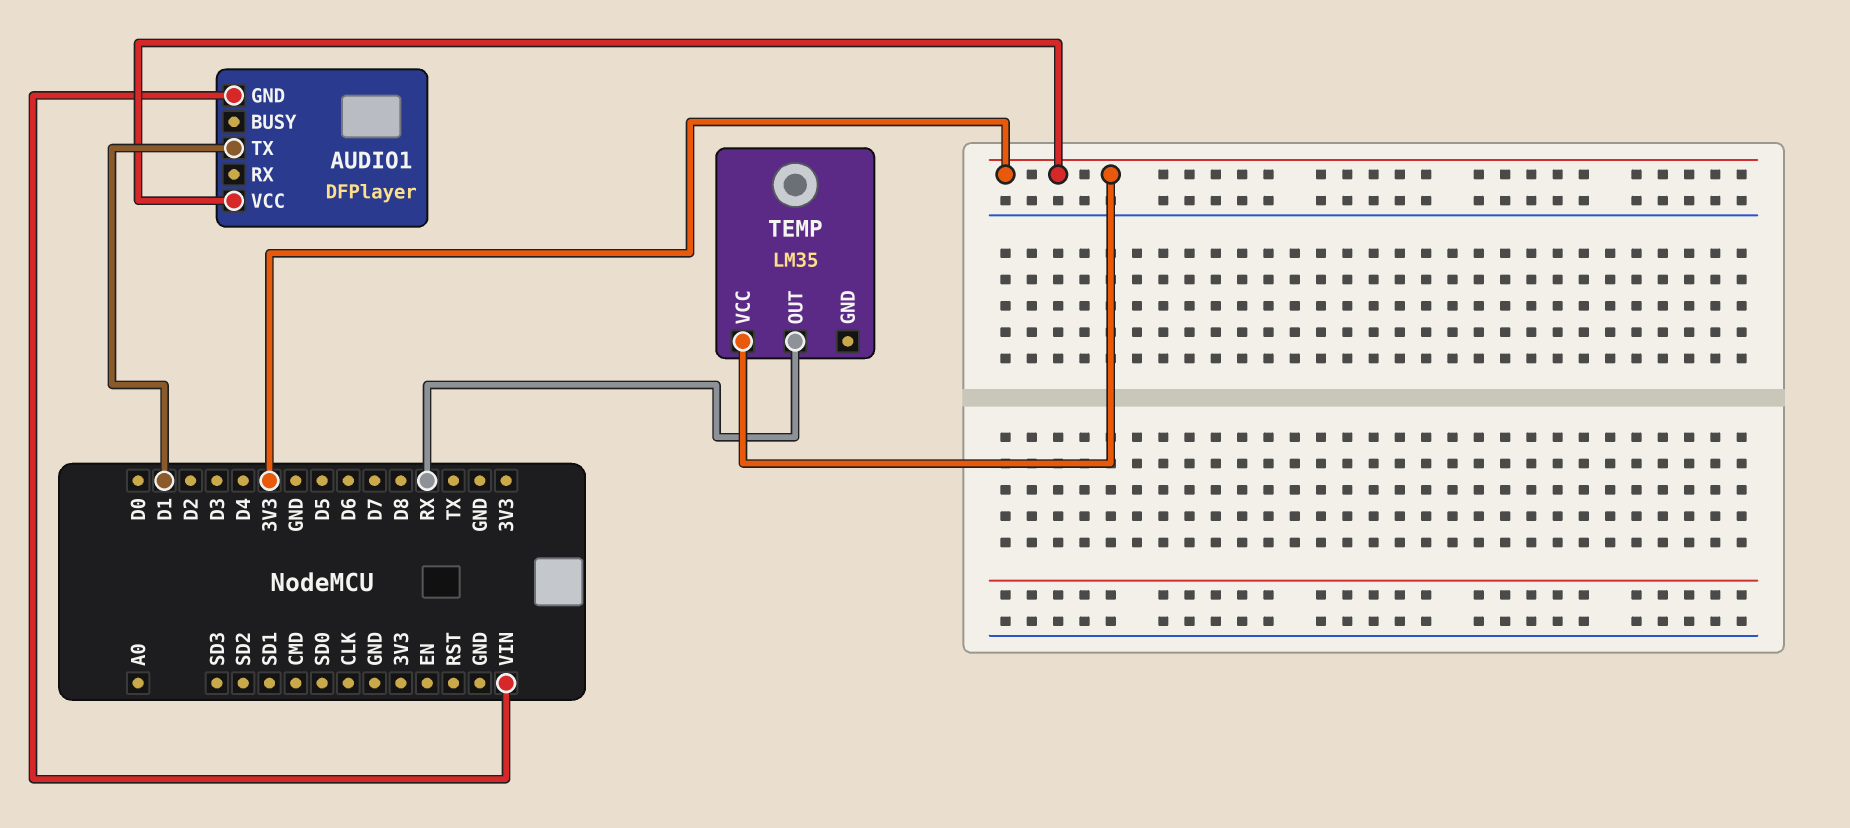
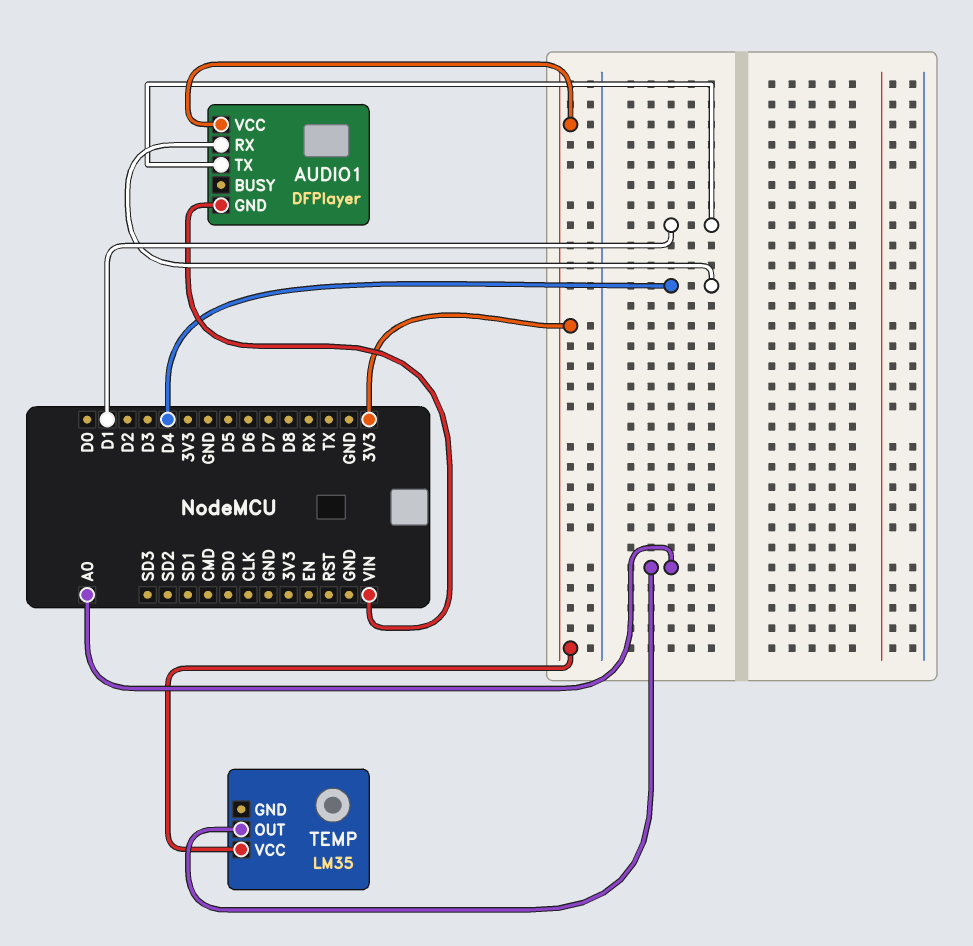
AUDIO1 pin RX: none -> D4
TEMP pin OUT: RX -> A0

